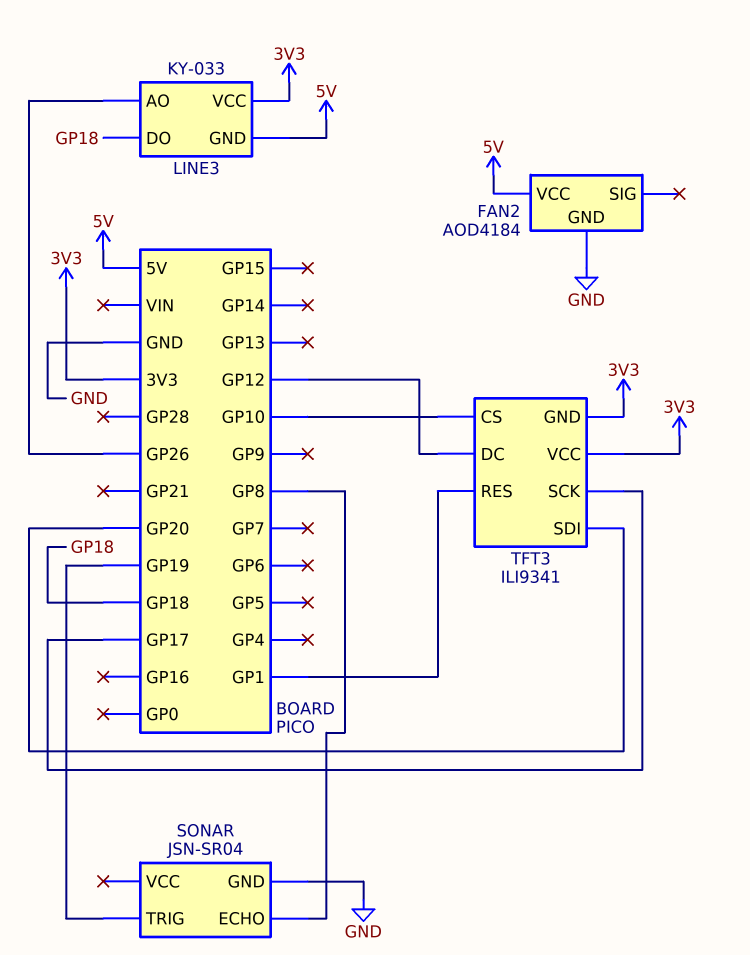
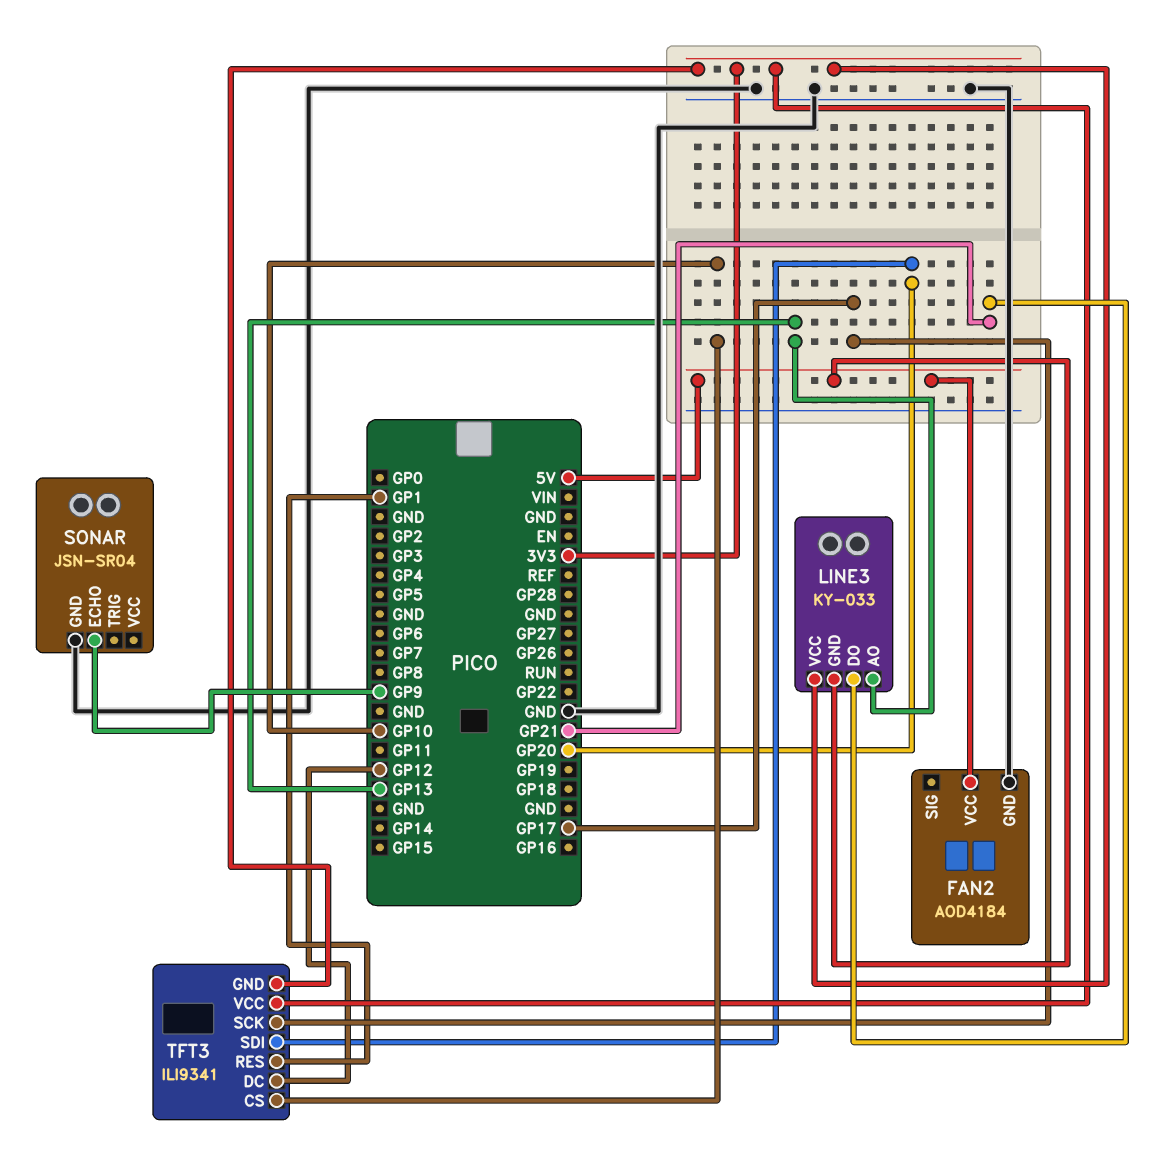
LINE3 pin AO: GP26 -> GP13
LINE3 pin DO: GP18 -> GP21
SONAR pin ECHO: GP8 -> GP9
SONAR pin TRIG: GP19 -> none

